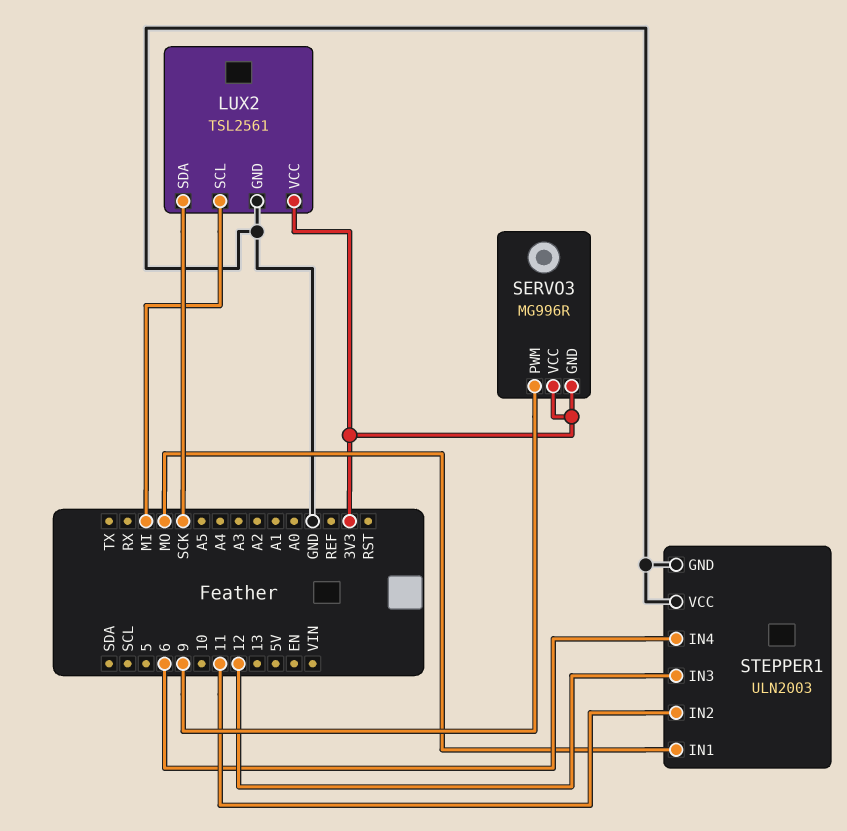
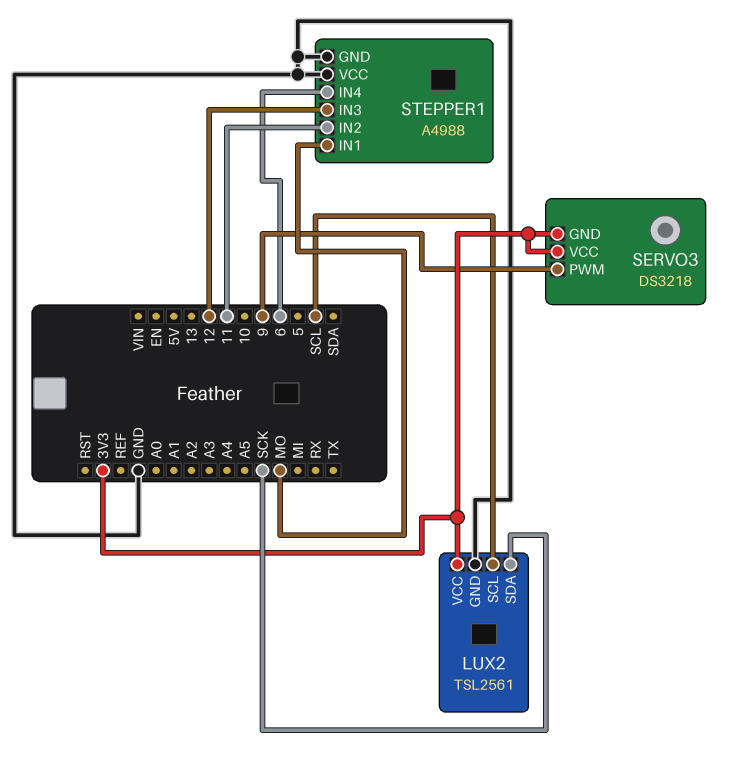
LUX2 pin SCL: MI -> SCL
SERVO3: MG996R -> DS3218
STEPPER1: ULN2003 -> A4988

